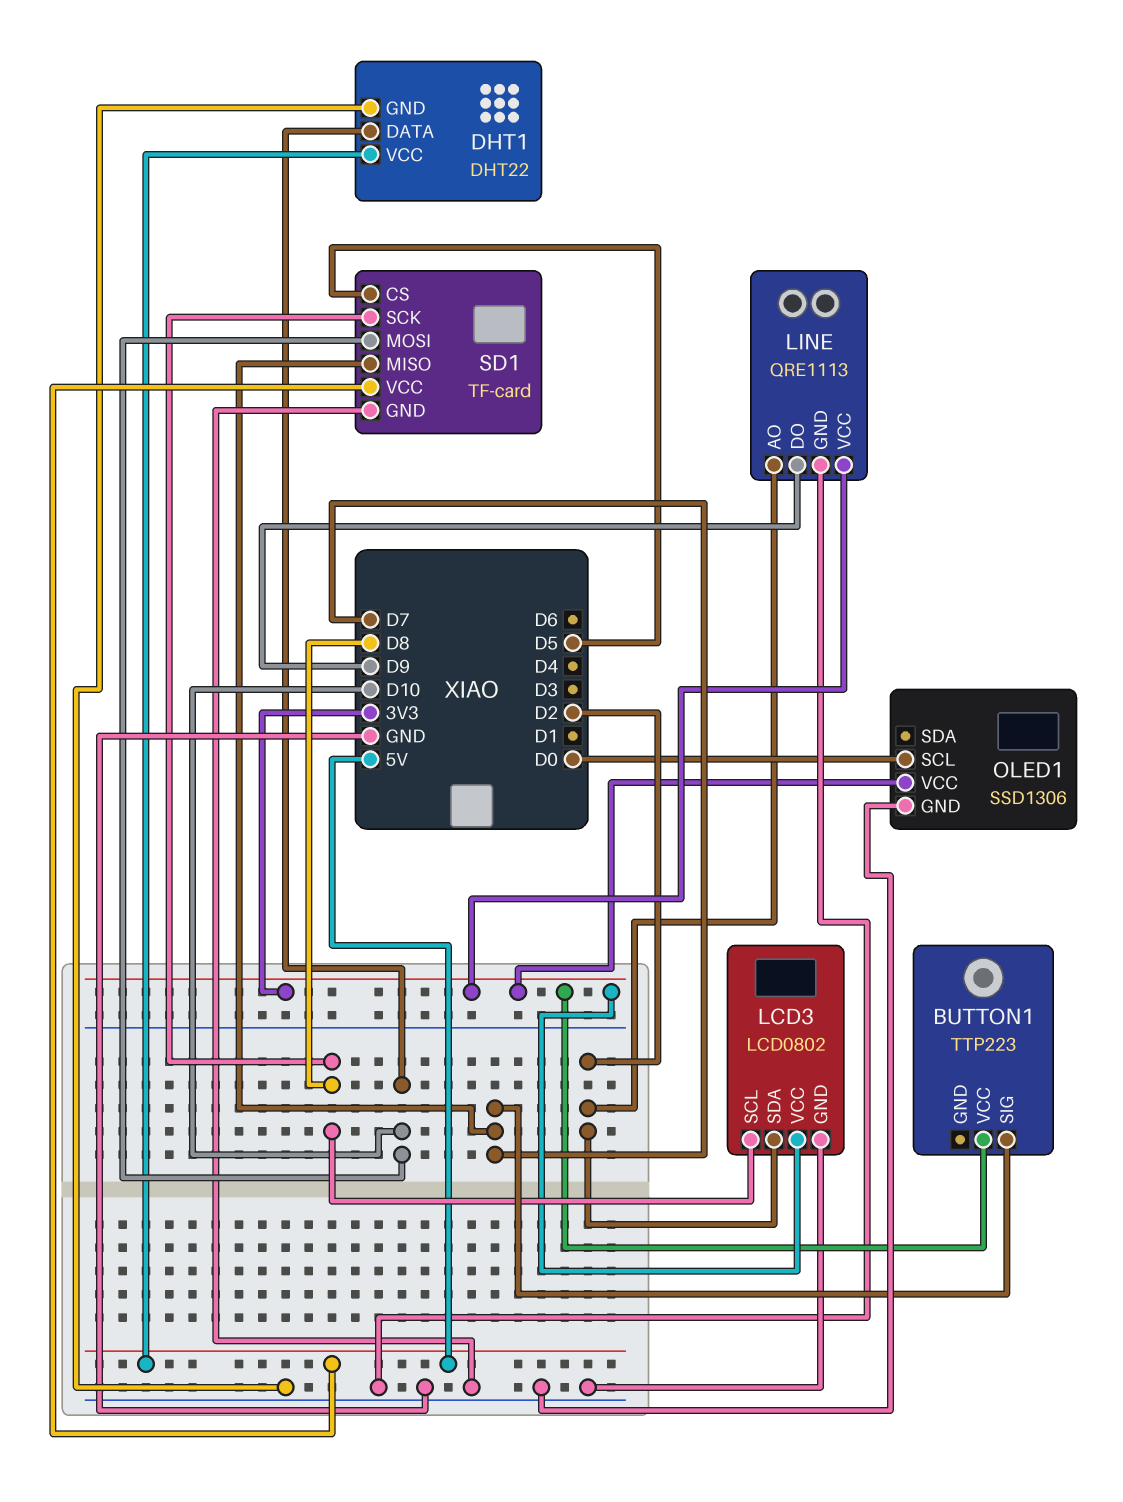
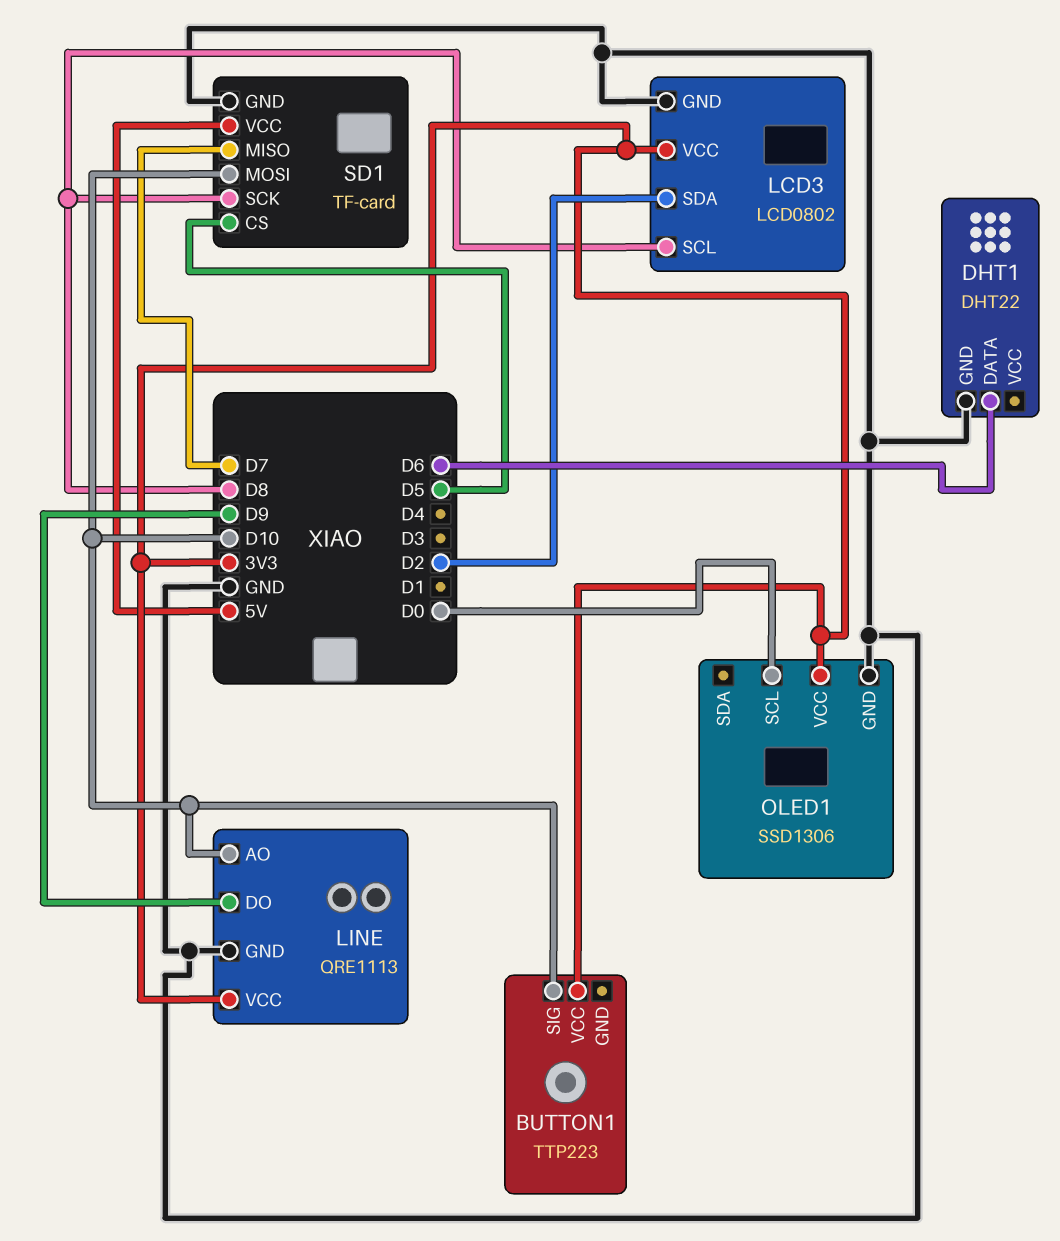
BUTTON1 pin SIG: D7 -> D10
DHT1 pin DATA: D10 -> D6
DHT1 pin VCC: 5V -> none
LINE pin AO: D2 -> D10

